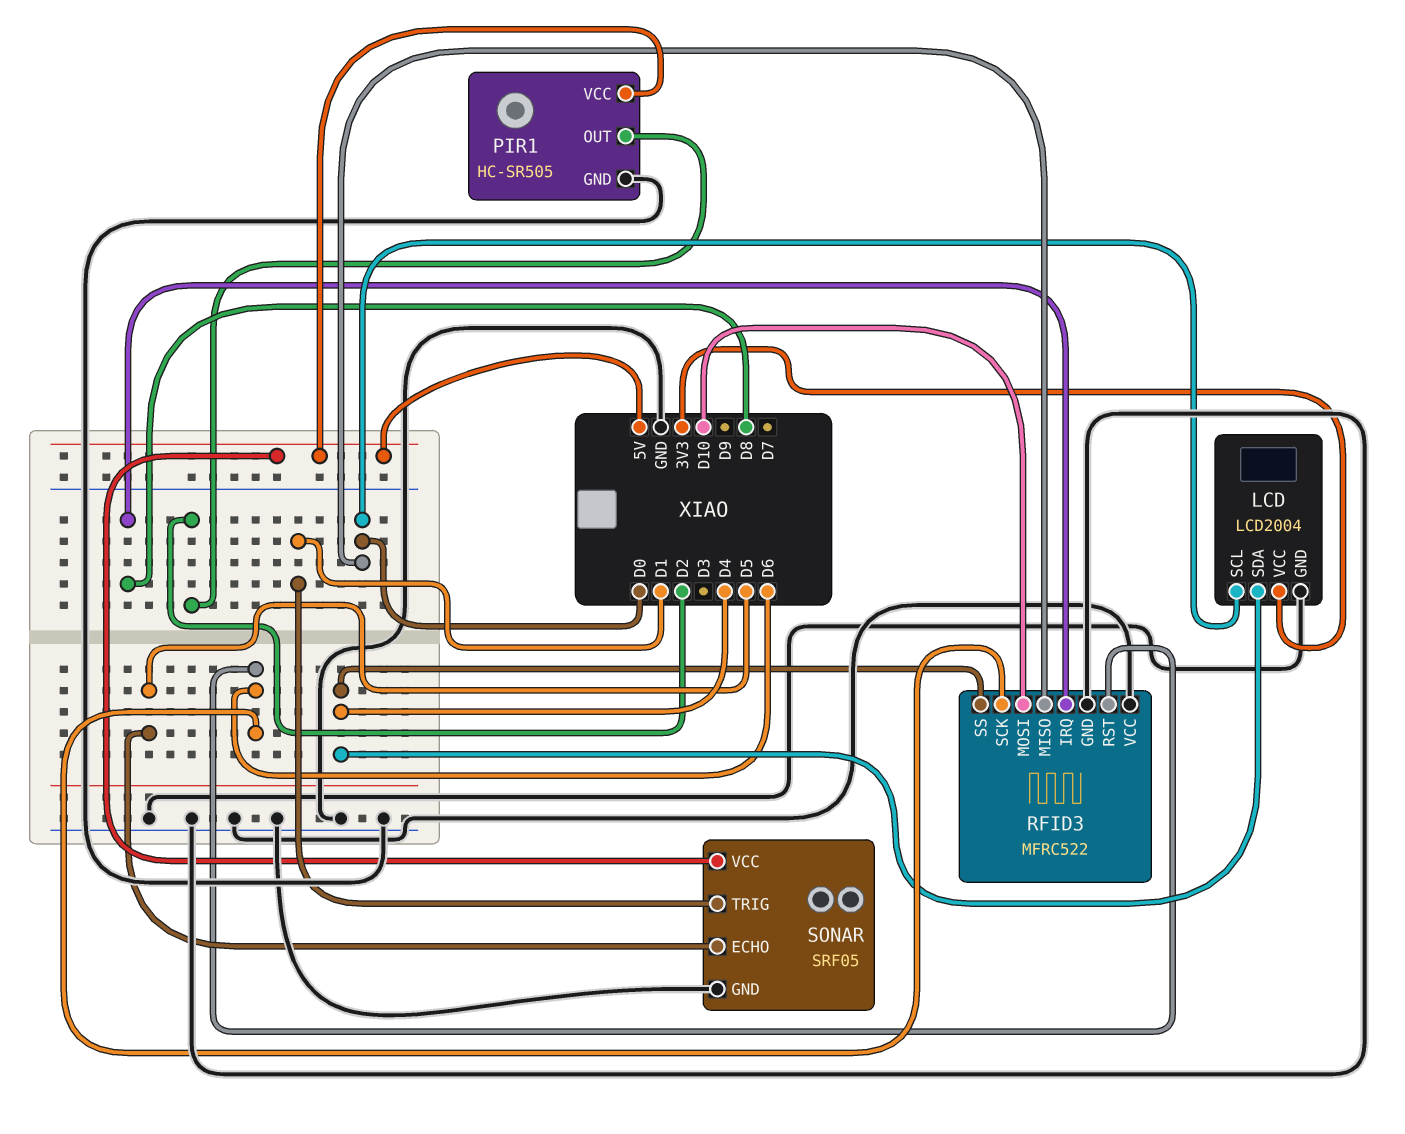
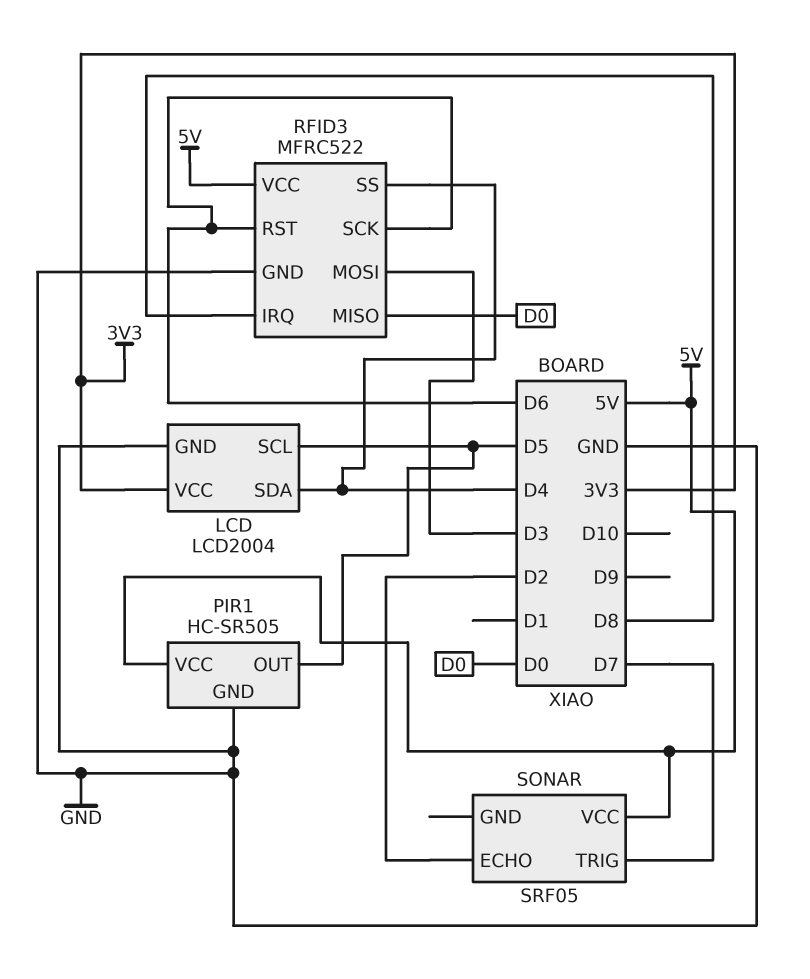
LCD pin SCL: D0 -> D5
PIR1 pin OUT: D2 -> D5
RFID3 pin MOSI: D10 -> D3
RFID3 pin VCC: GND -> 5V
SONAR pin ECHO: D5 -> D2
SONAR pin GND: GND -> none
SONAR pin TRIG: D1 -> D7

